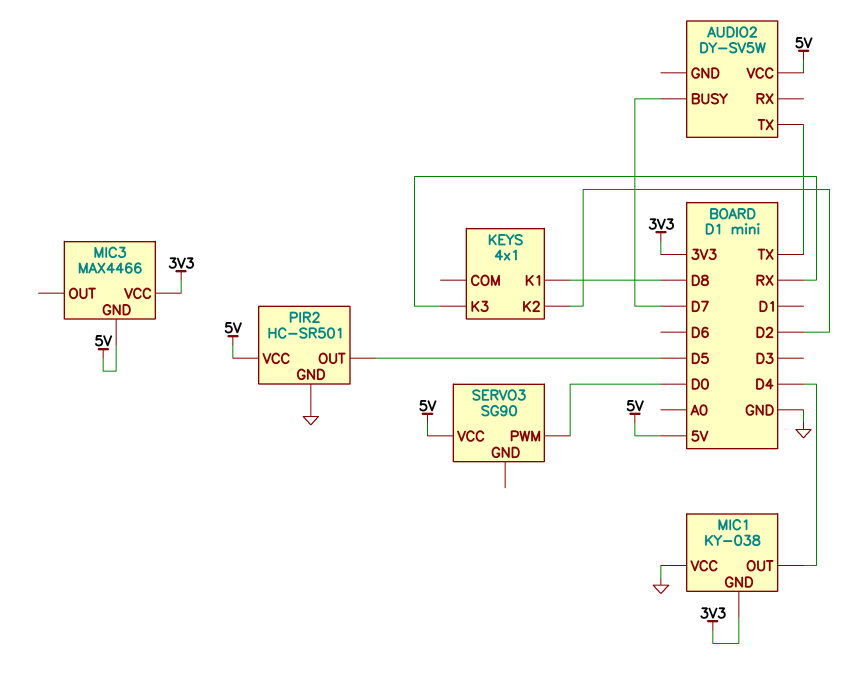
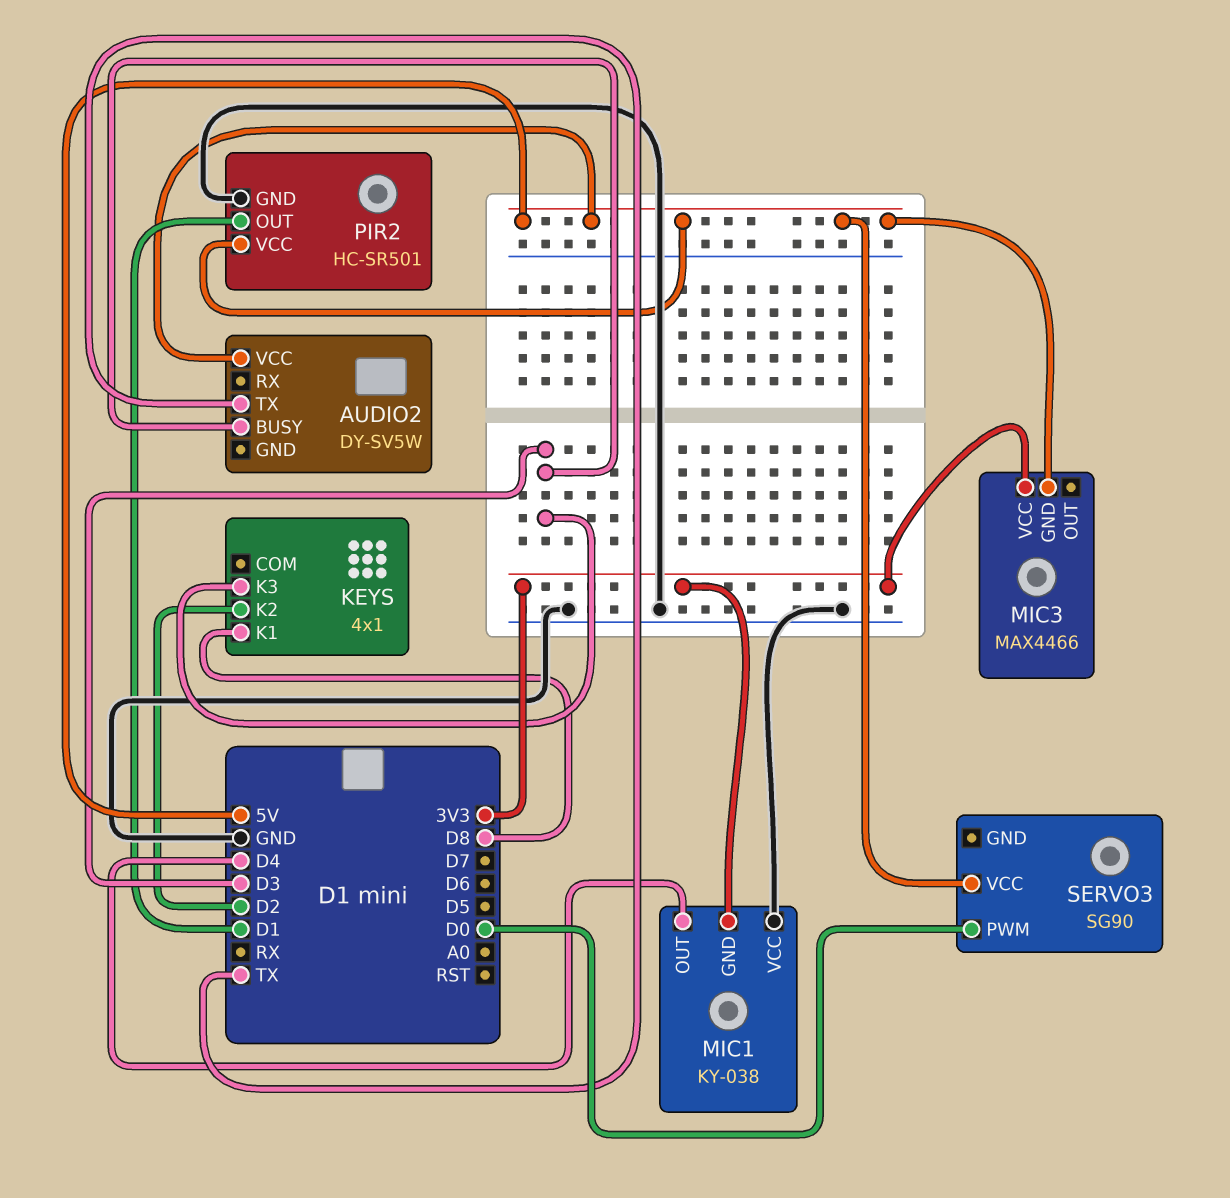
AUDIO2 pin BUSY: D7 -> D3
KEYS pin K3: RX -> D3
PIR2 pin OUT: D5 -> D1

